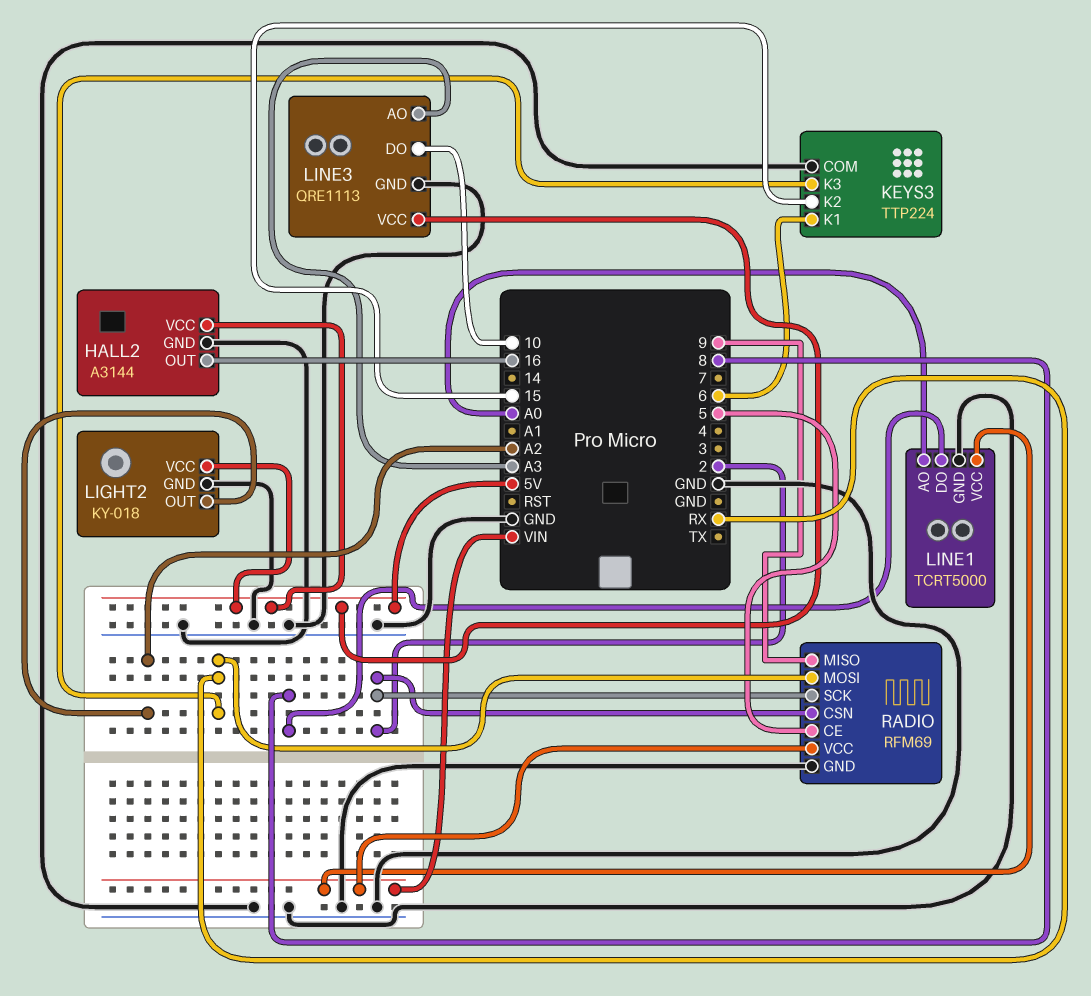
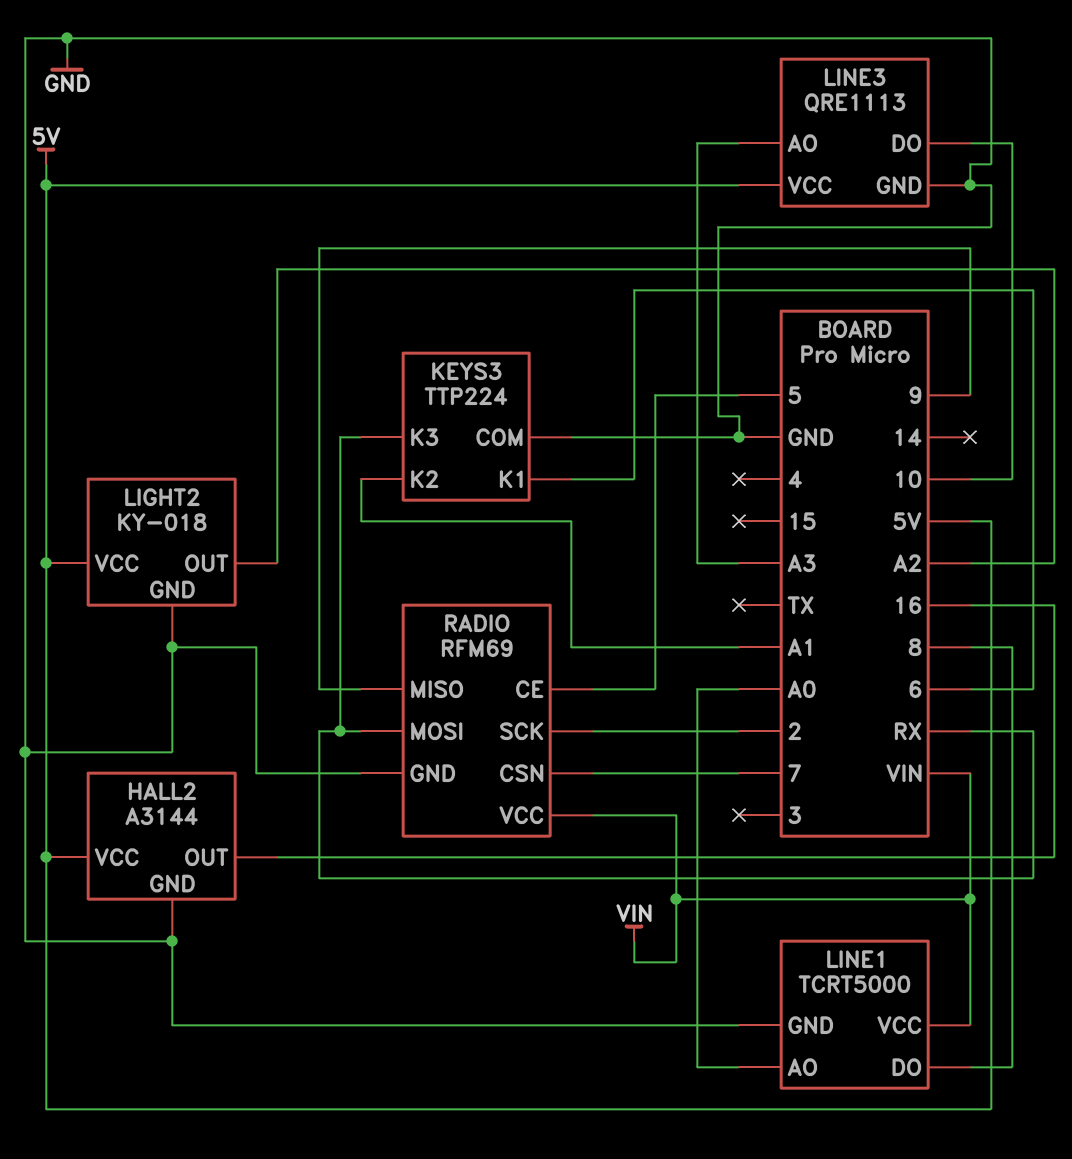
KEYS3 pin K2: 15 -> A1
RADIO pin CSN: 2 -> 7

